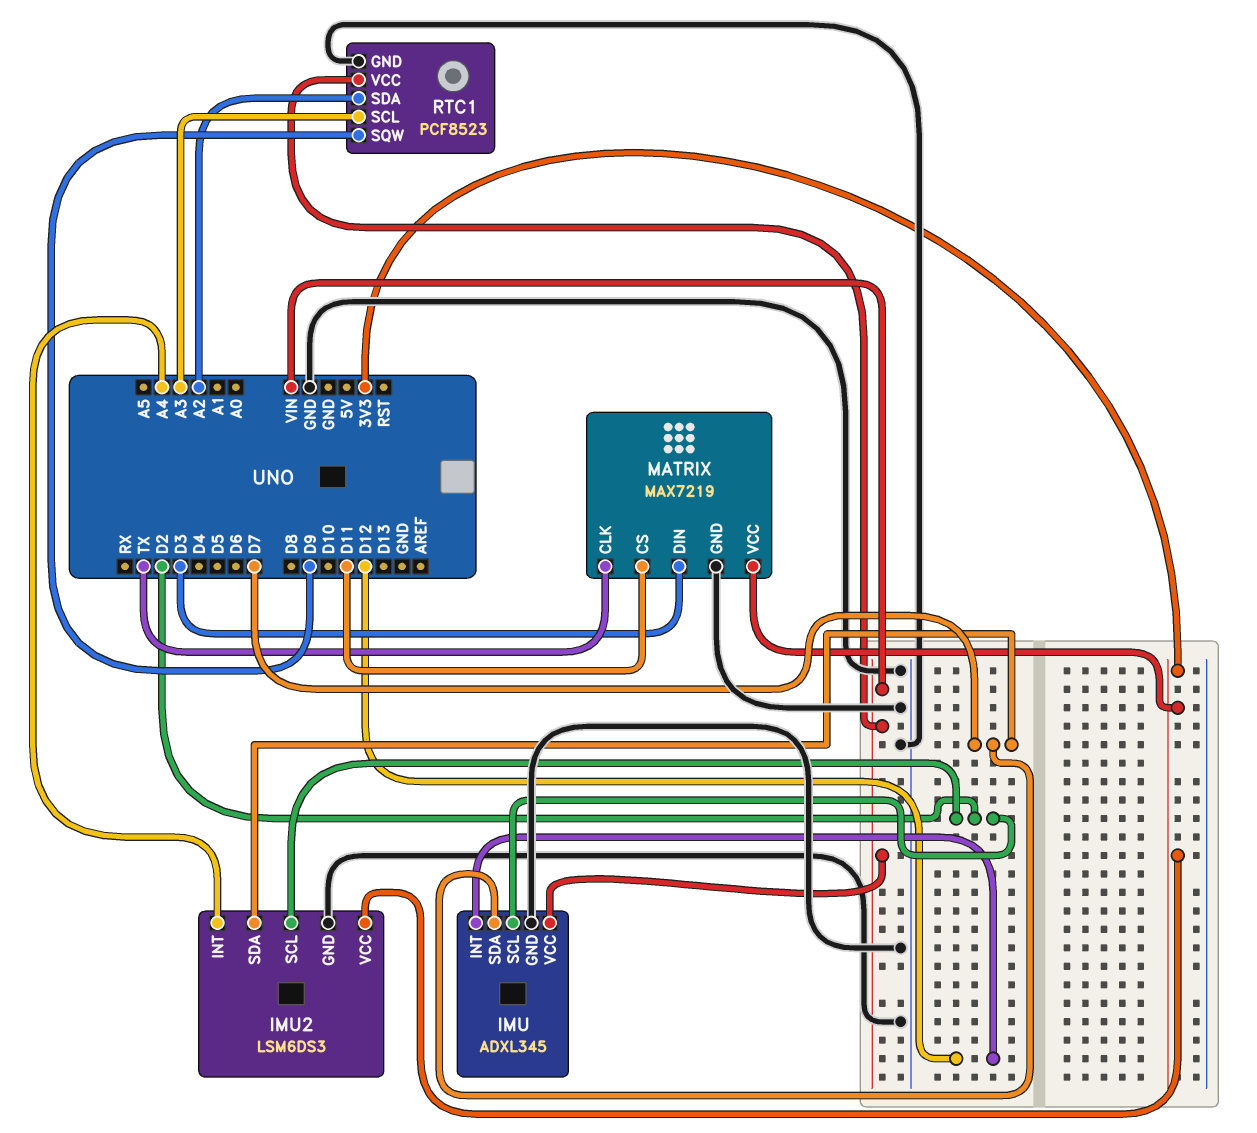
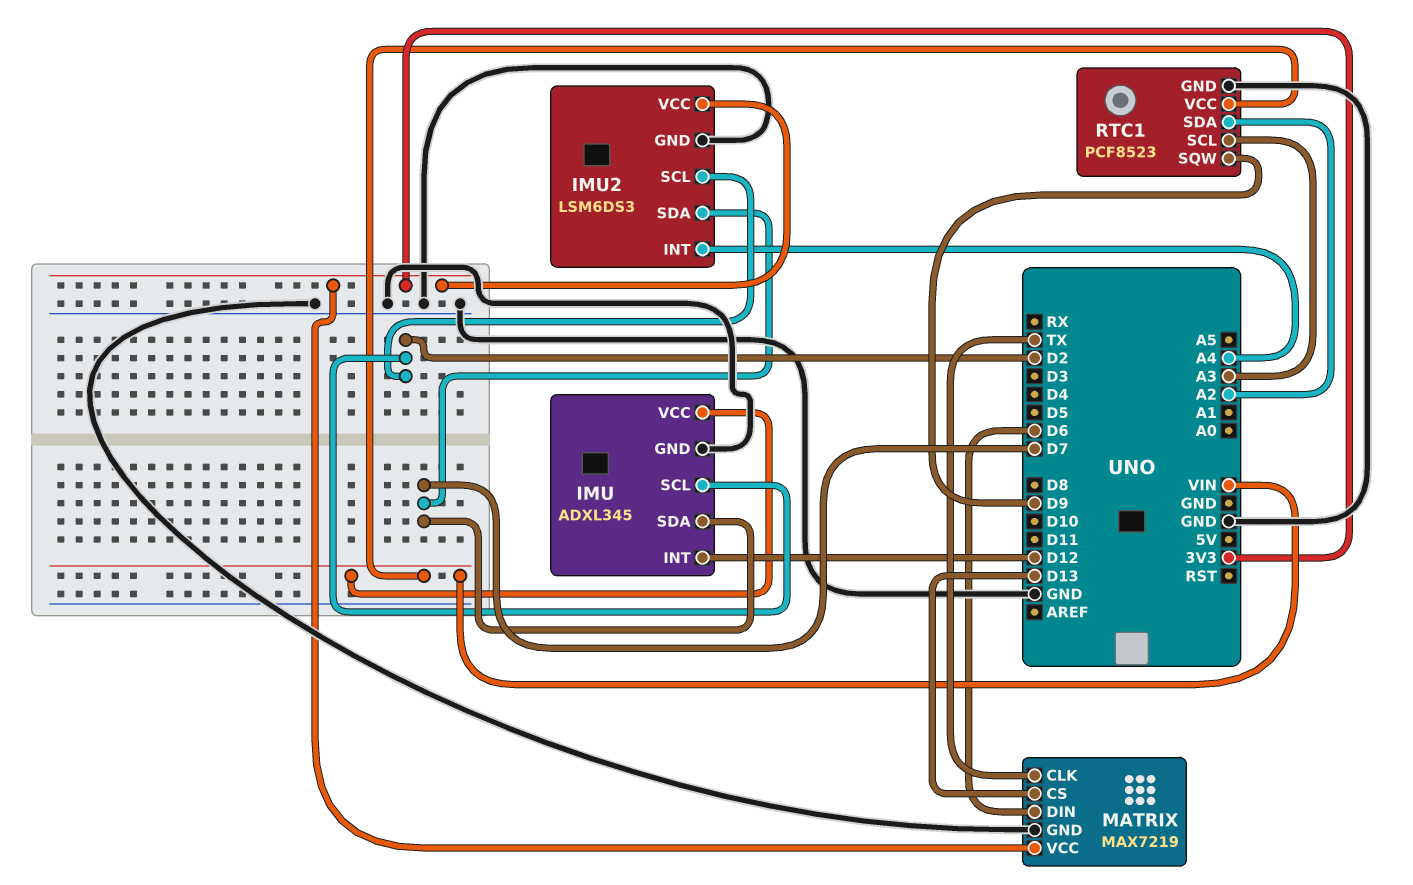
MATRIX pin CS: D11 -> D13
MATRIX pin DIN: D3 -> D6

